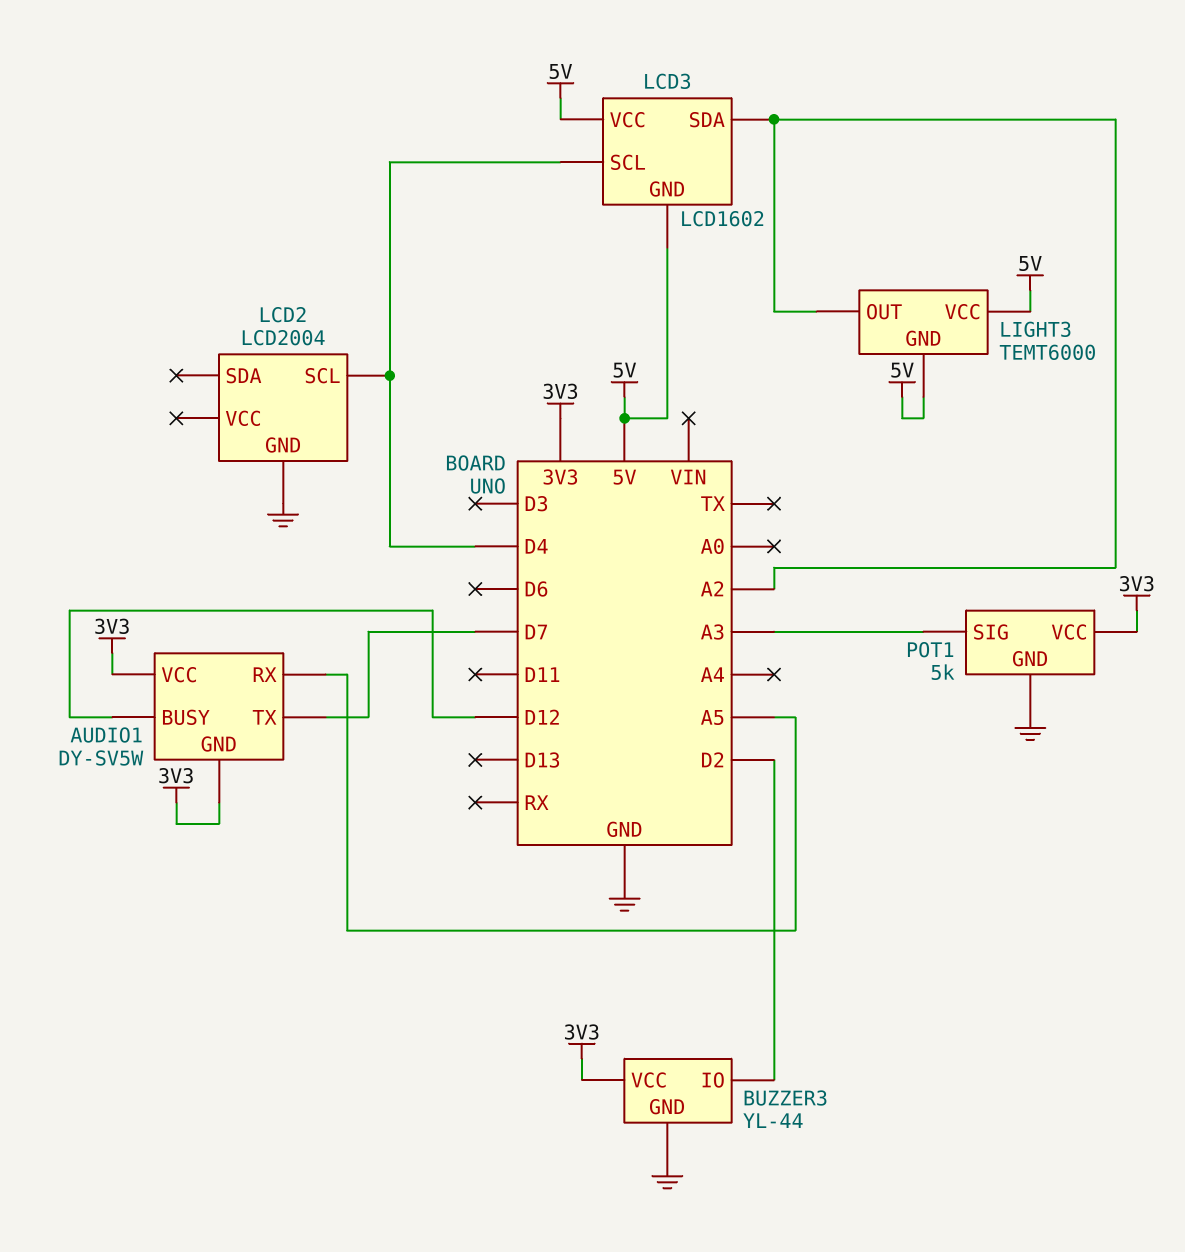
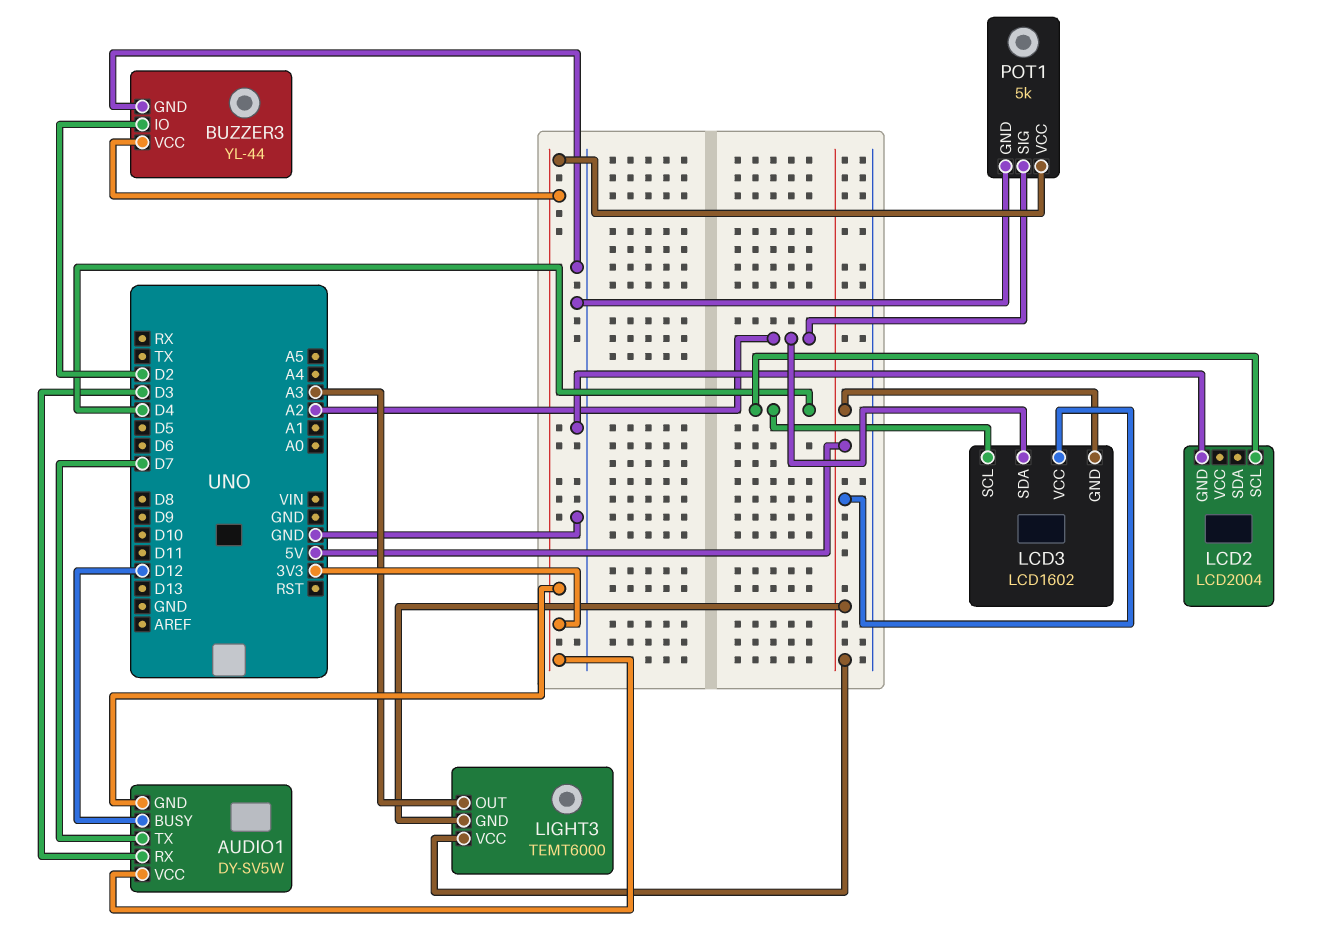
AUDIO1 pin RX: A5 -> D3
LIGHT3 pin OUT: A2 -> A3
POT1 pin SIG: A3 -> A2

